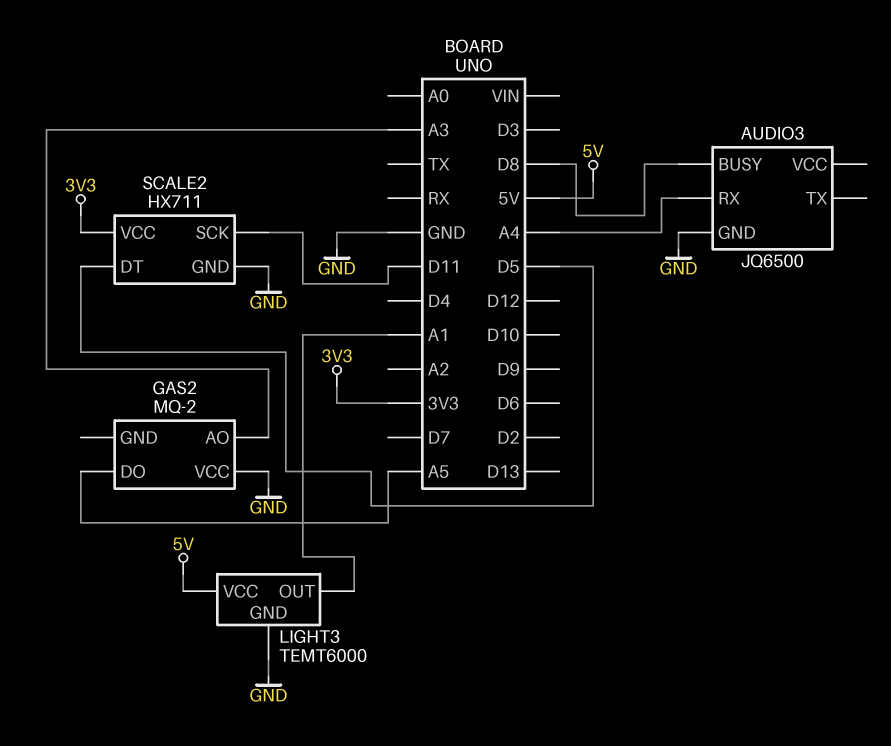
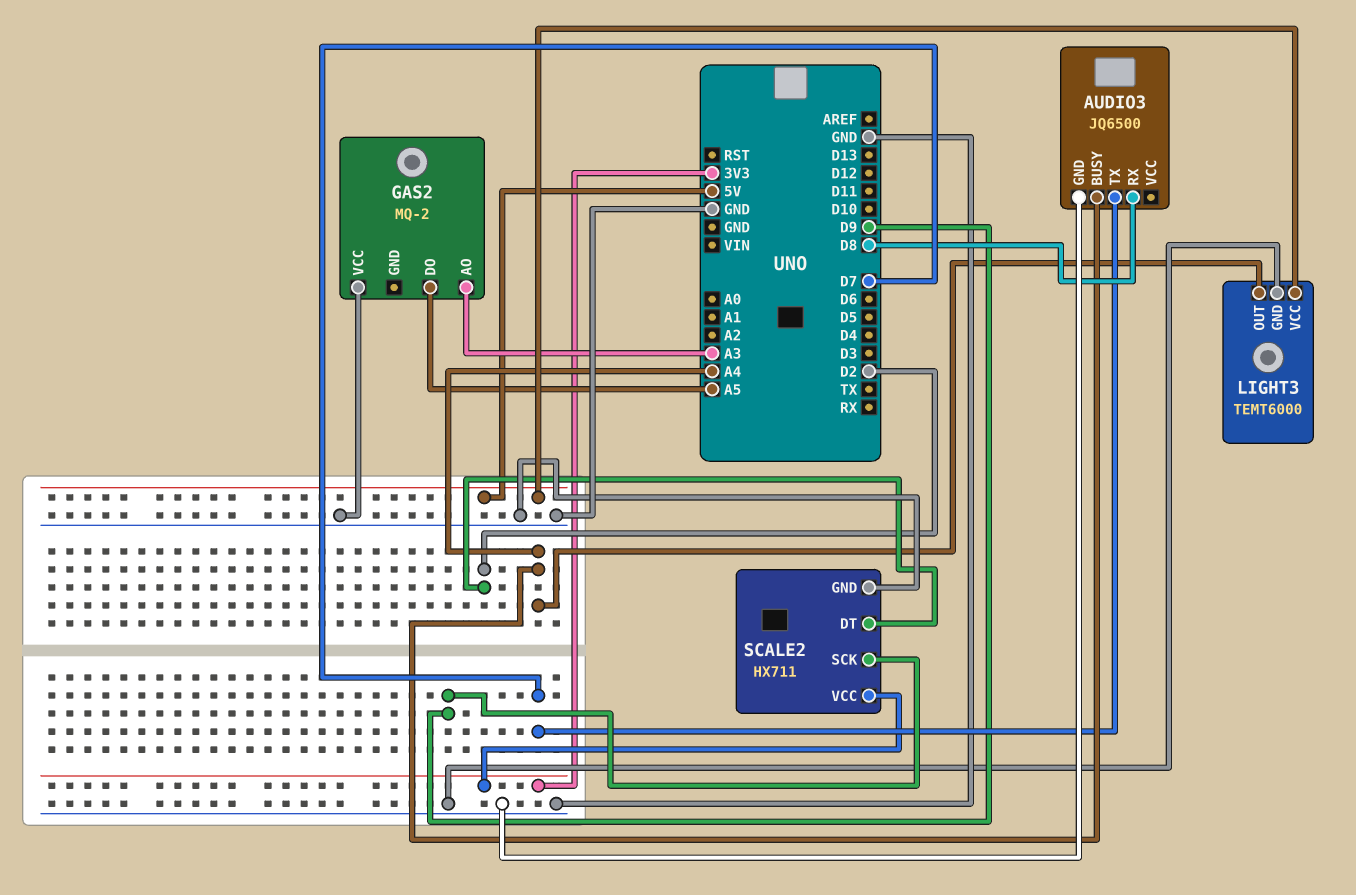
AUDIO3 pin BUSY: D8 -> A4
AUDIO3 pin RX: A4 -> D8
AUDIO3 pin TX: none -> D7
LIGHT3 pin OUT: A1 -> A4
SCALE2 pin DT: D5 -> D2
SCALE2 pin SCK: D11 -> D9

